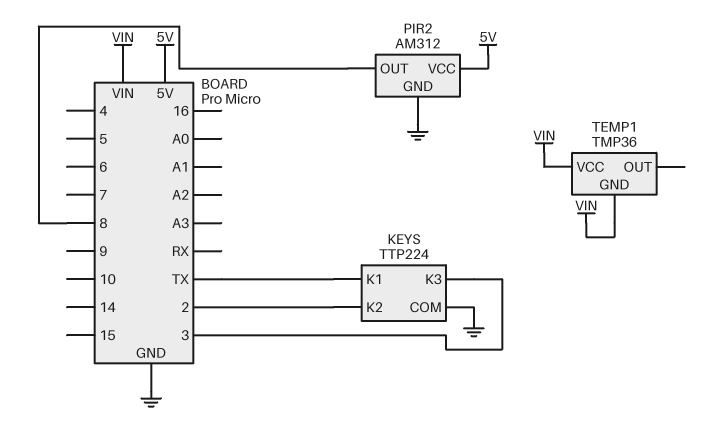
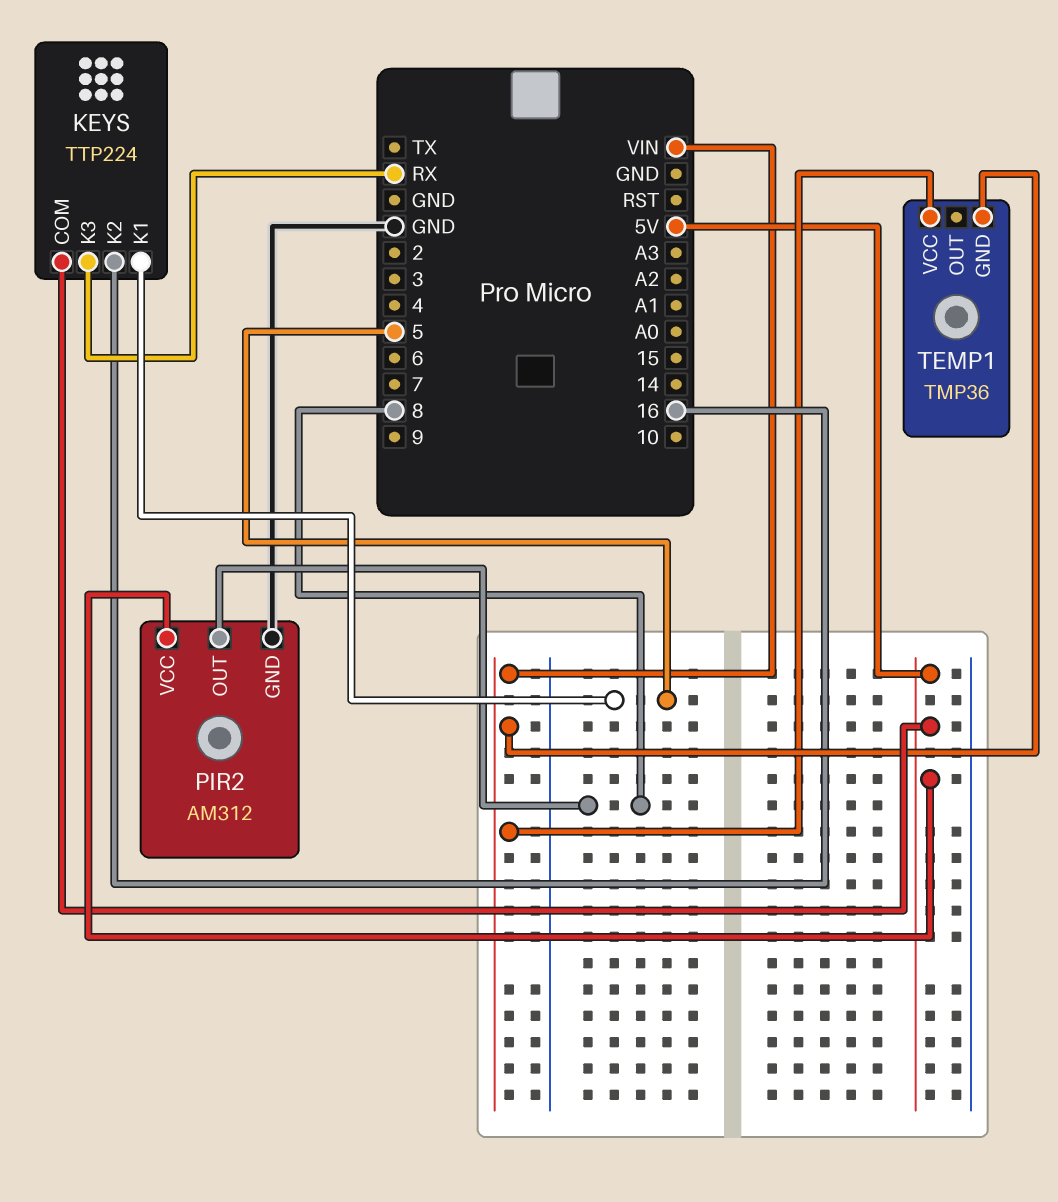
KEYS pin COM: GND -> 5V
KEYS pin K1: TX -> 5
KEYS pin K2: 2 -> 16
KEYS pin K3: 3 -> RX

